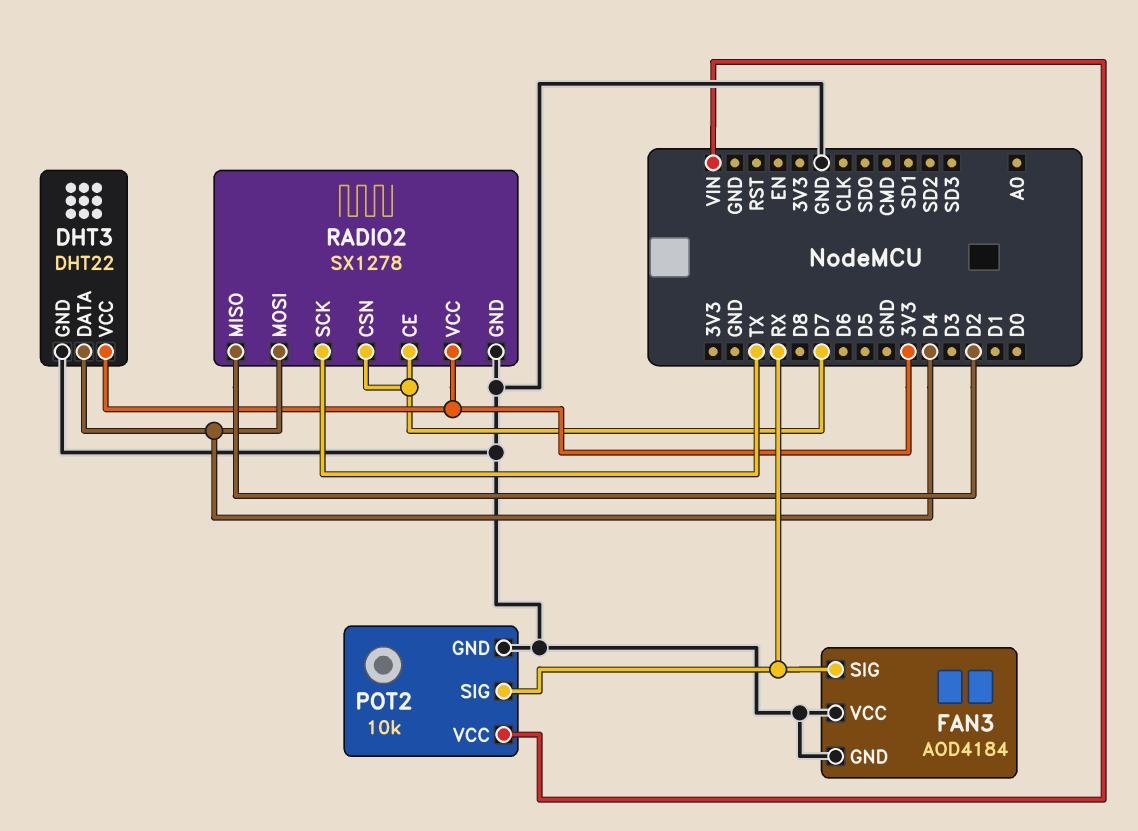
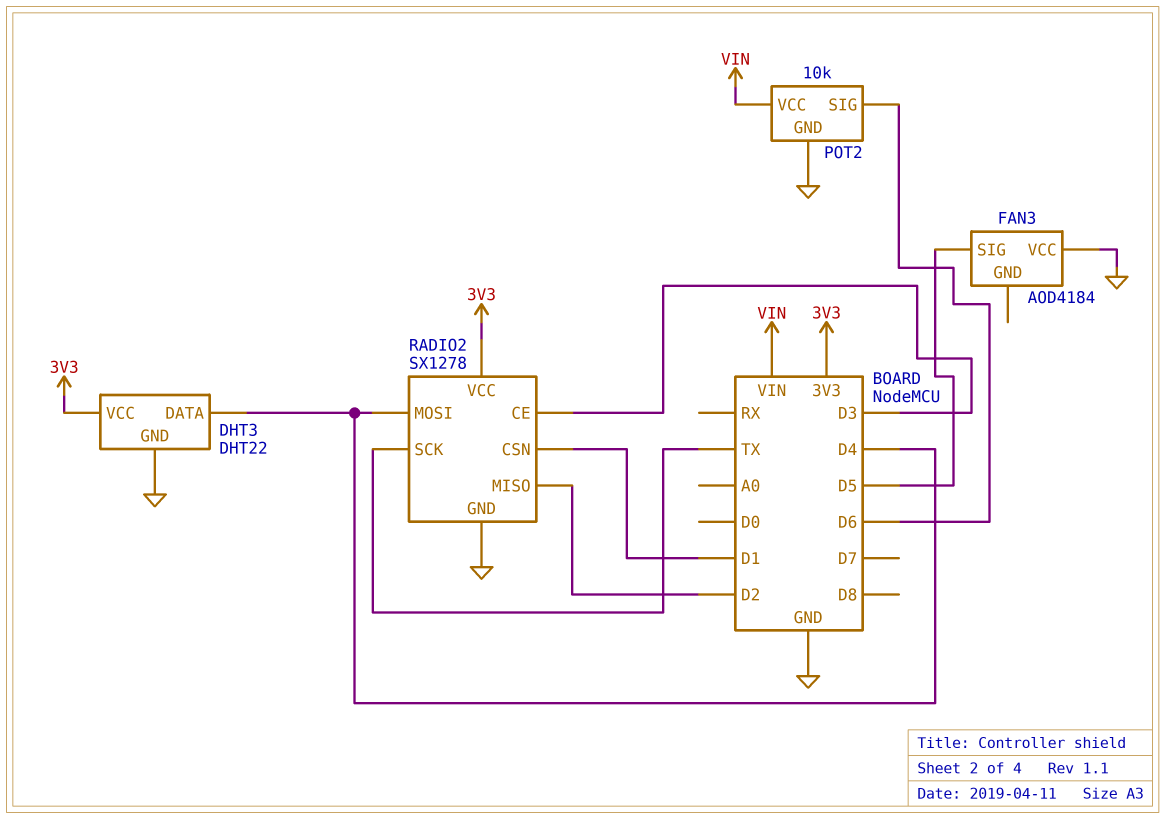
FAN3 pin GND: GND -> none
FAN3 pin SIG: RX -> D5
POT2 pin SIG: RX -> D6
RADIO2 pin CE: D7 -> D3
RADIO2 pin CSN: D7 -> D1

